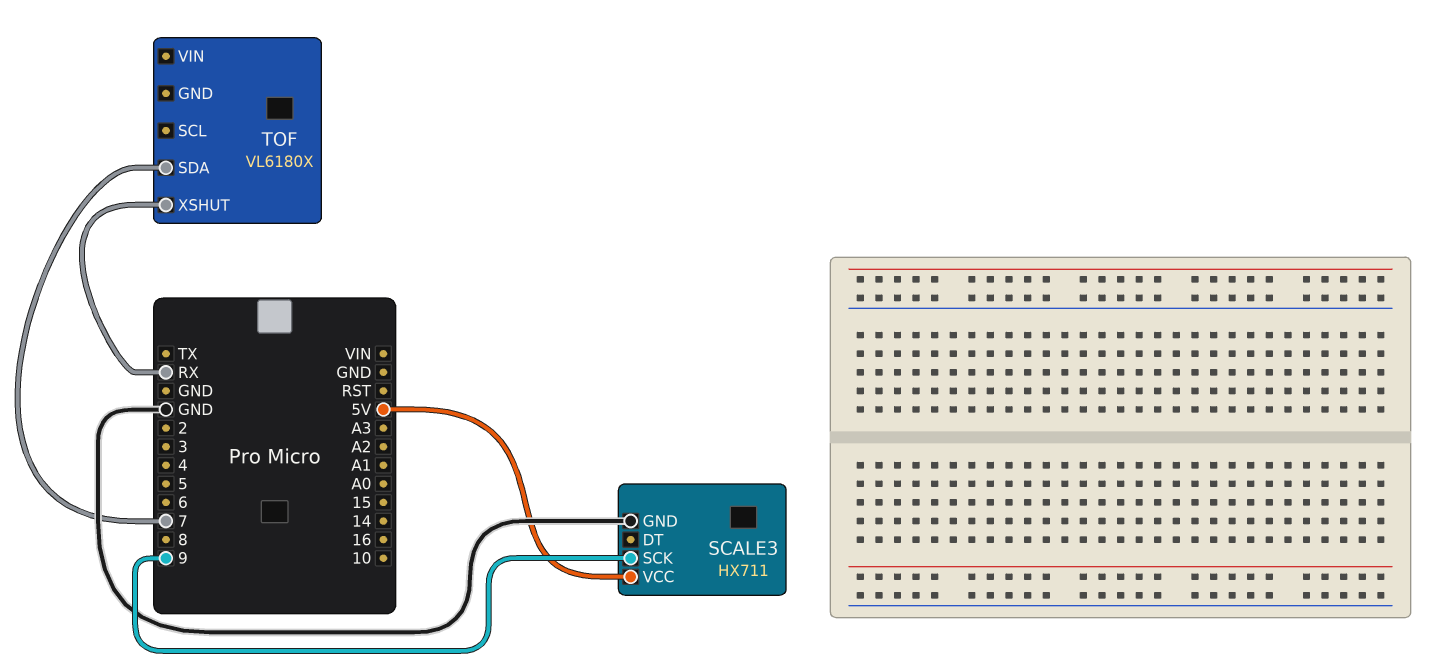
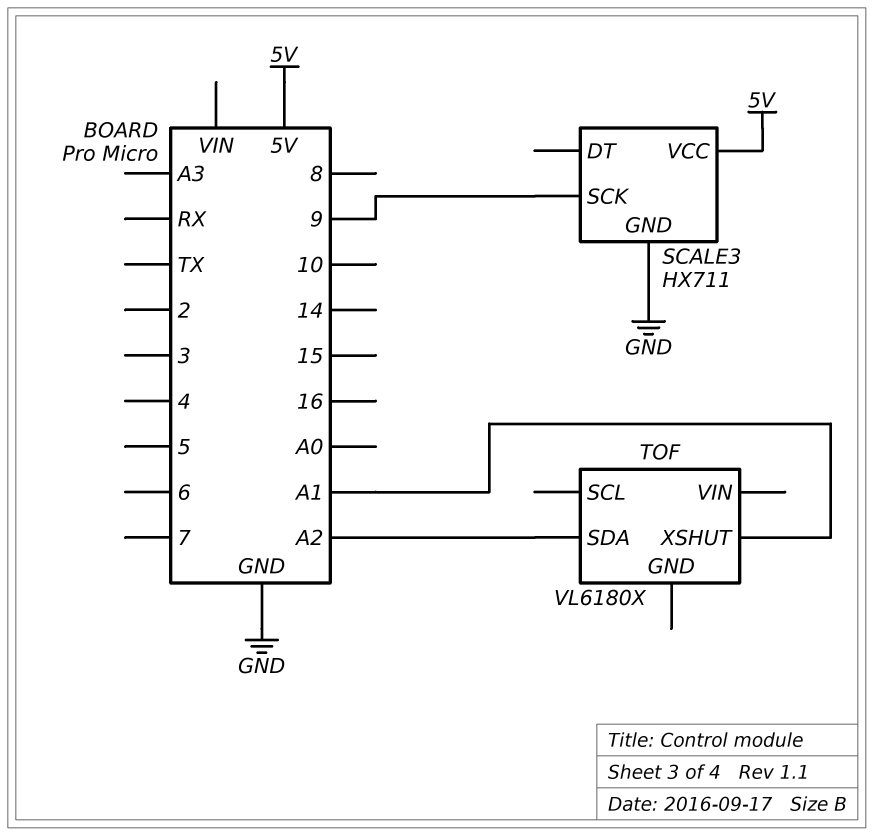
TOF pin SDA: 7 -> A2
TOF pin XSHUT: RX -> A1

